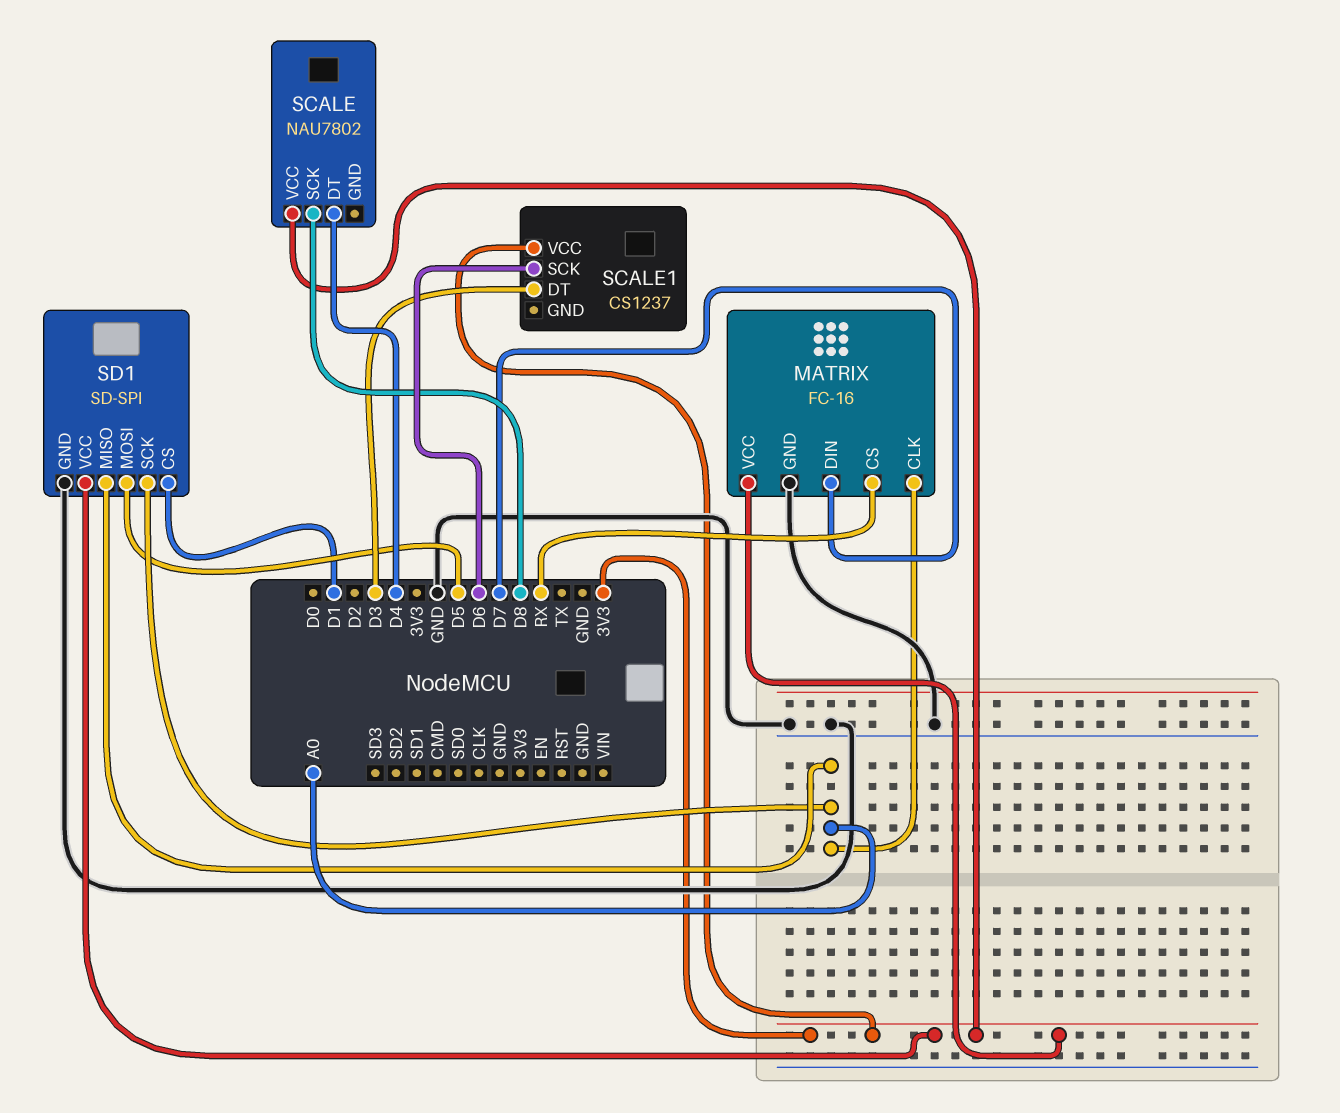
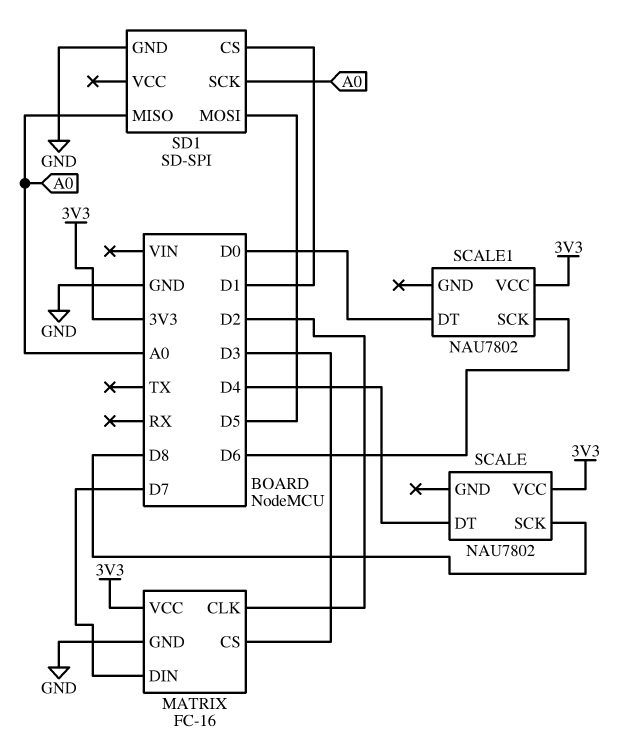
MATRIX pin CLK: A0 -> D2
MATRIX pin CS: RX -> D3
SCALE1: CS1237 -> NAU7802
SCALE1 pin DT: D3 -> D0
SD1 pin VCC: 3V3 -> none

